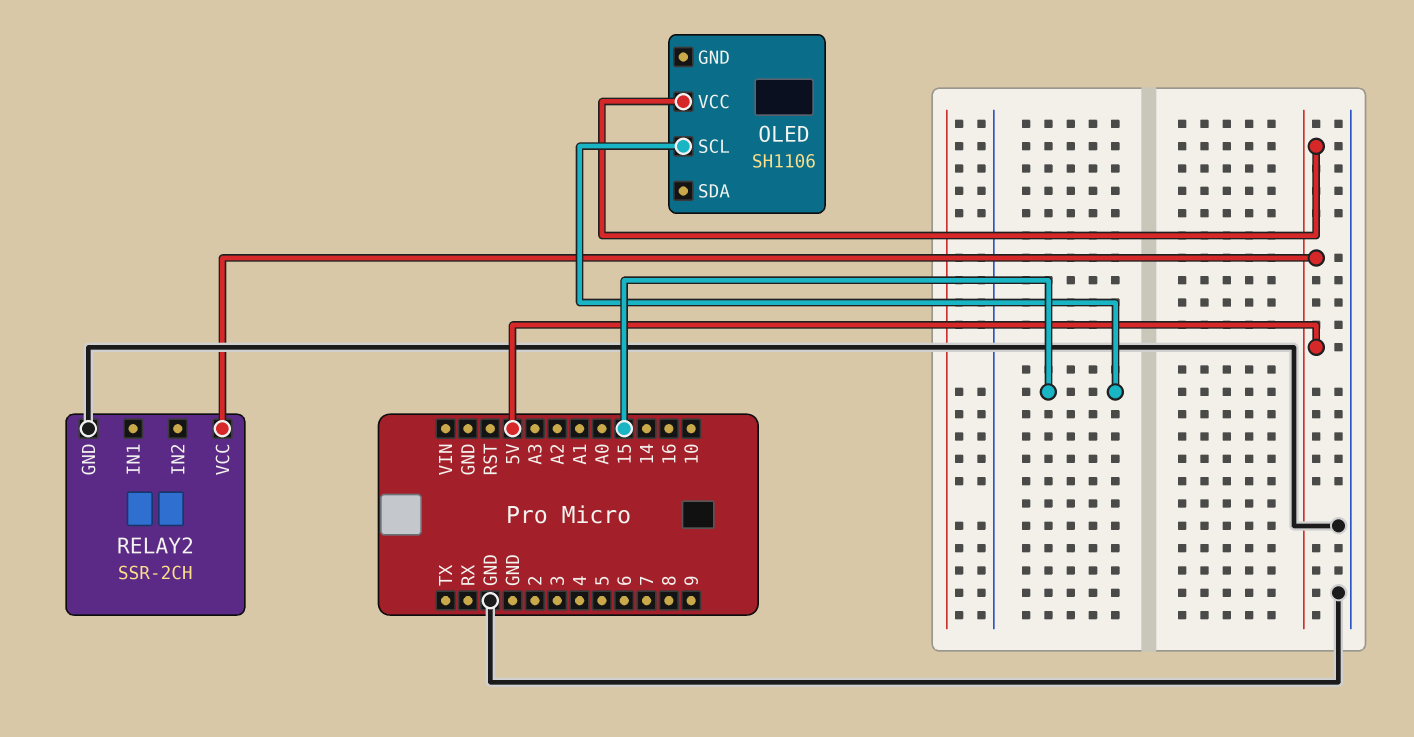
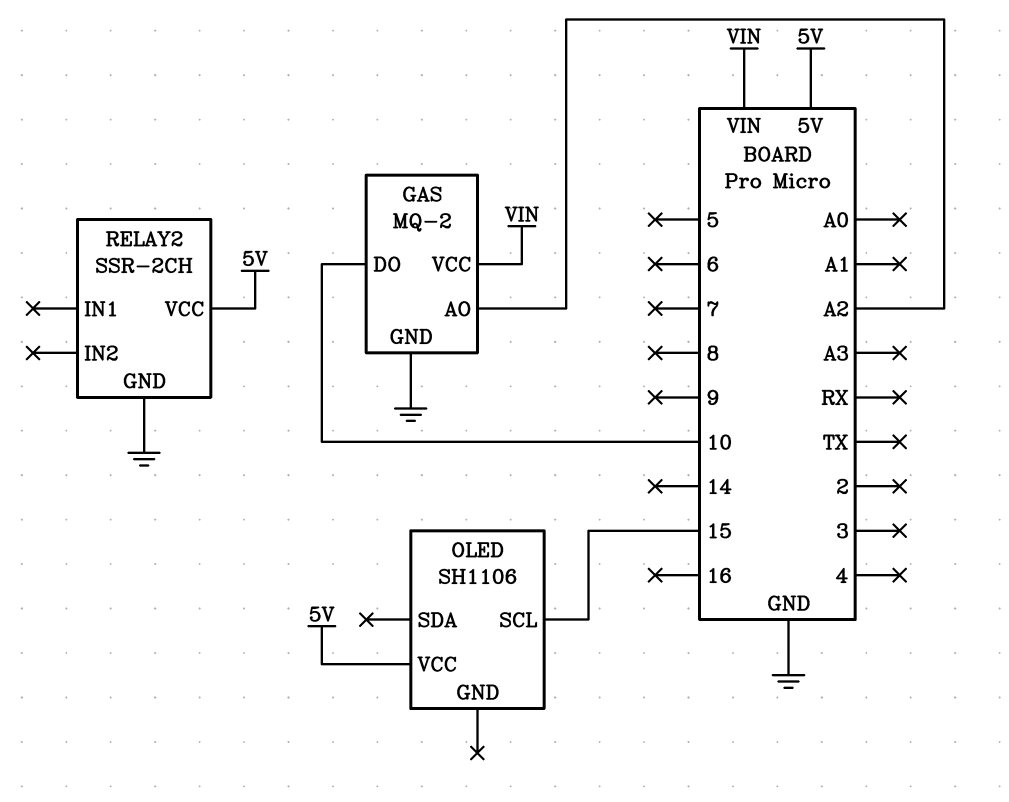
GAS: none -> MQ-2
GAS pin AO: none -> A2
GAS pin DO: none -> 10
GAS pin GND: none -> GND
GAS pin VCC: none -> VIN

